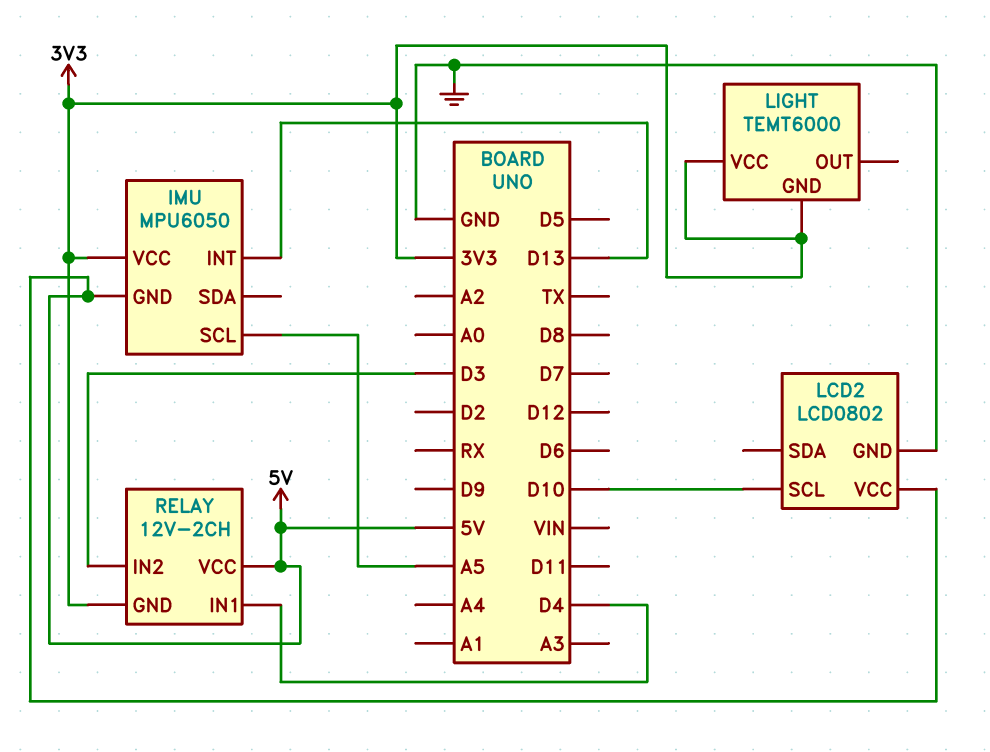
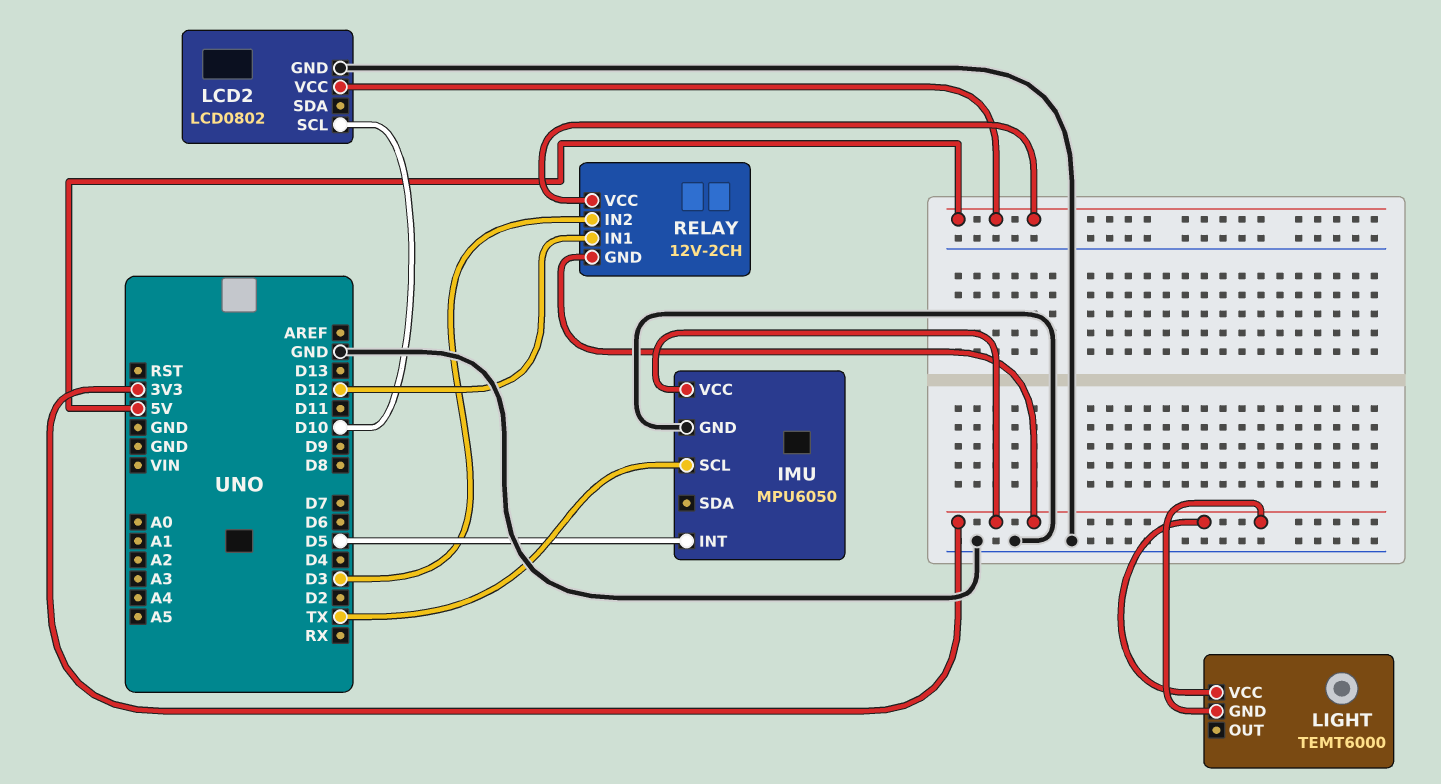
IMU pin GND: 5V -> GND
IMU pin INT: D13 -> D5
IMU pin SCL: A5 -> TX
RELAY pin IN1: D4 -> D12

